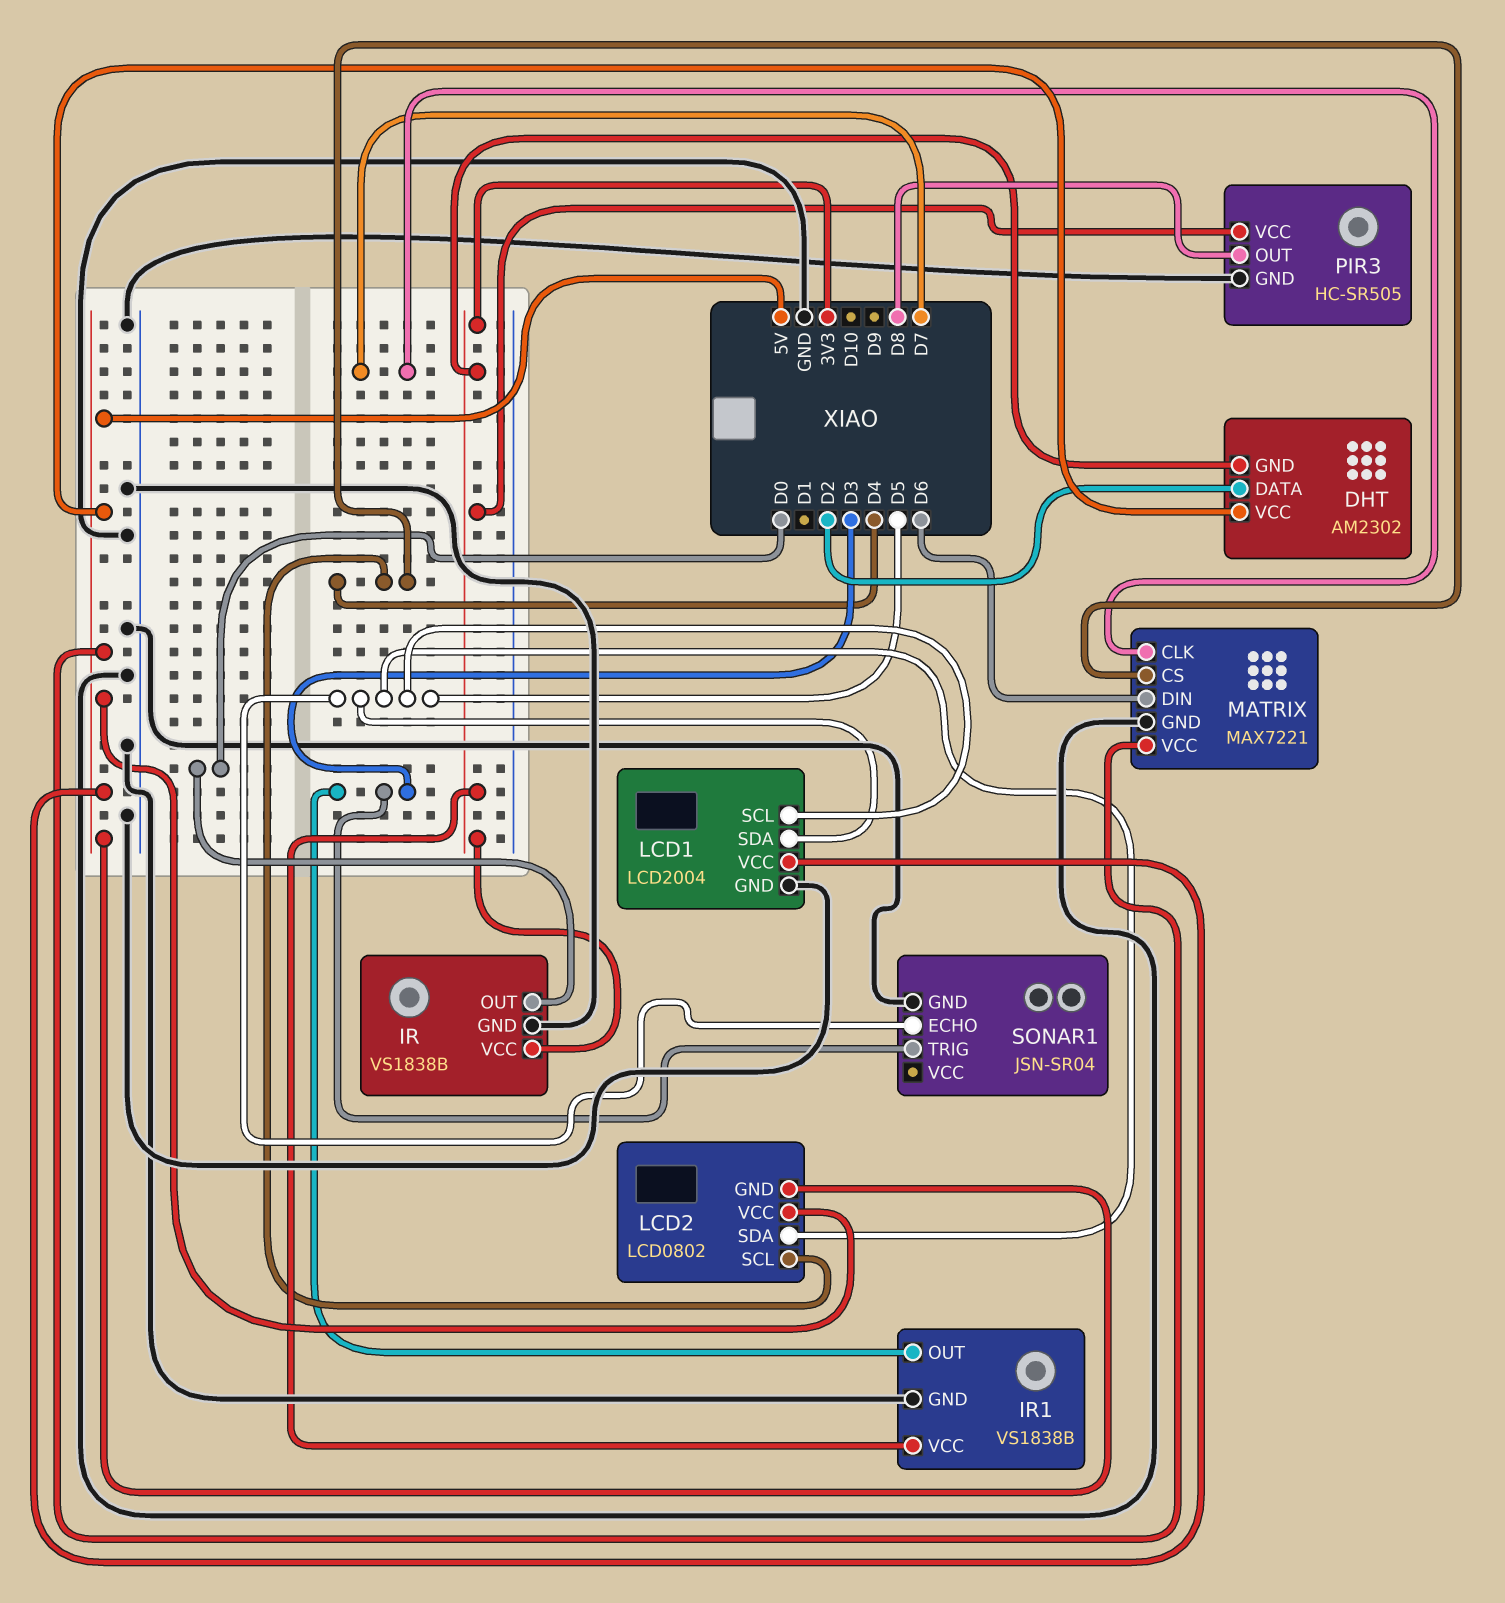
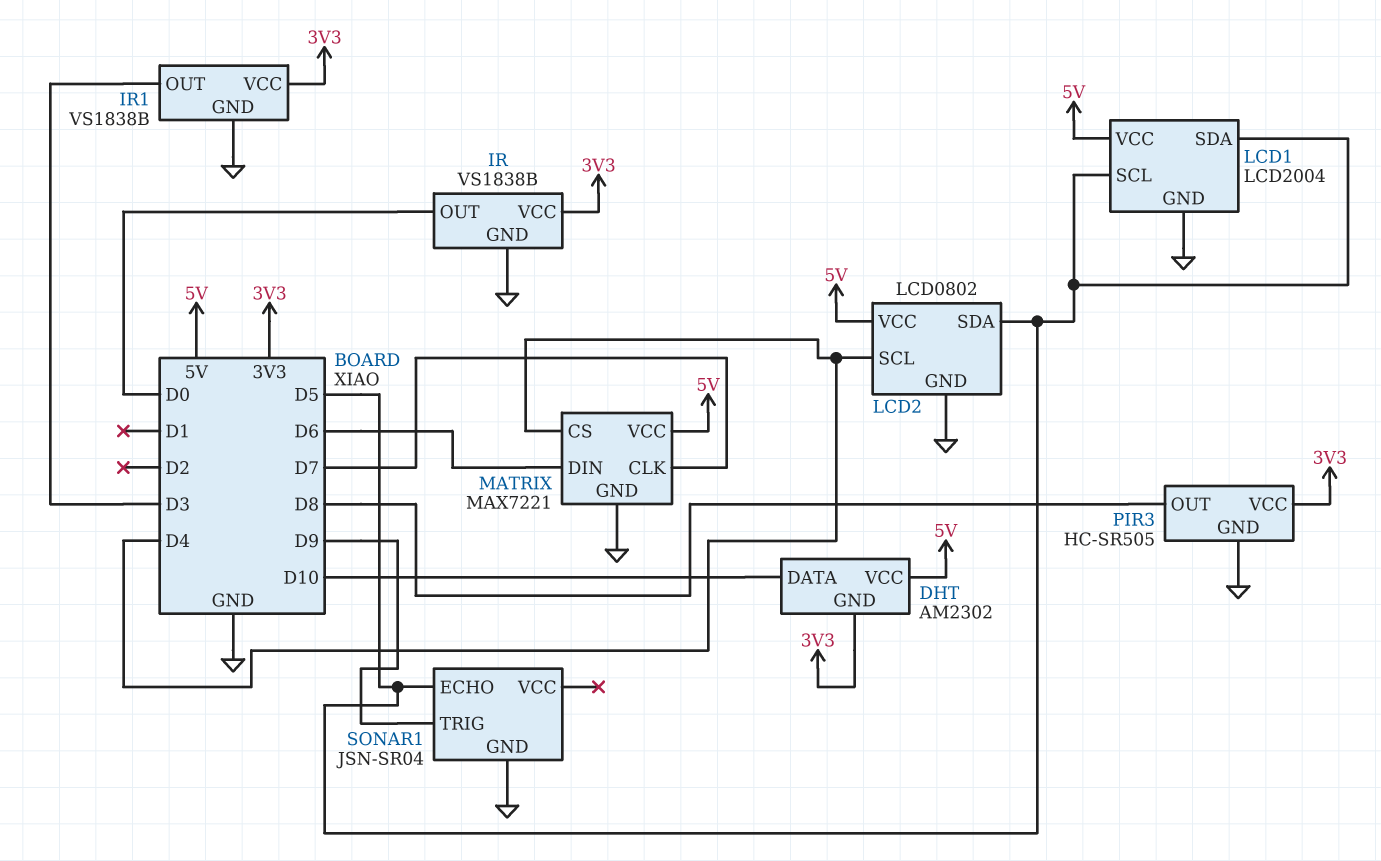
DHT pin DATA: D2 -> D10
LCD2 pin GND: 5V -> GND
SONAR1 pin TRIG: D3 -> D9

